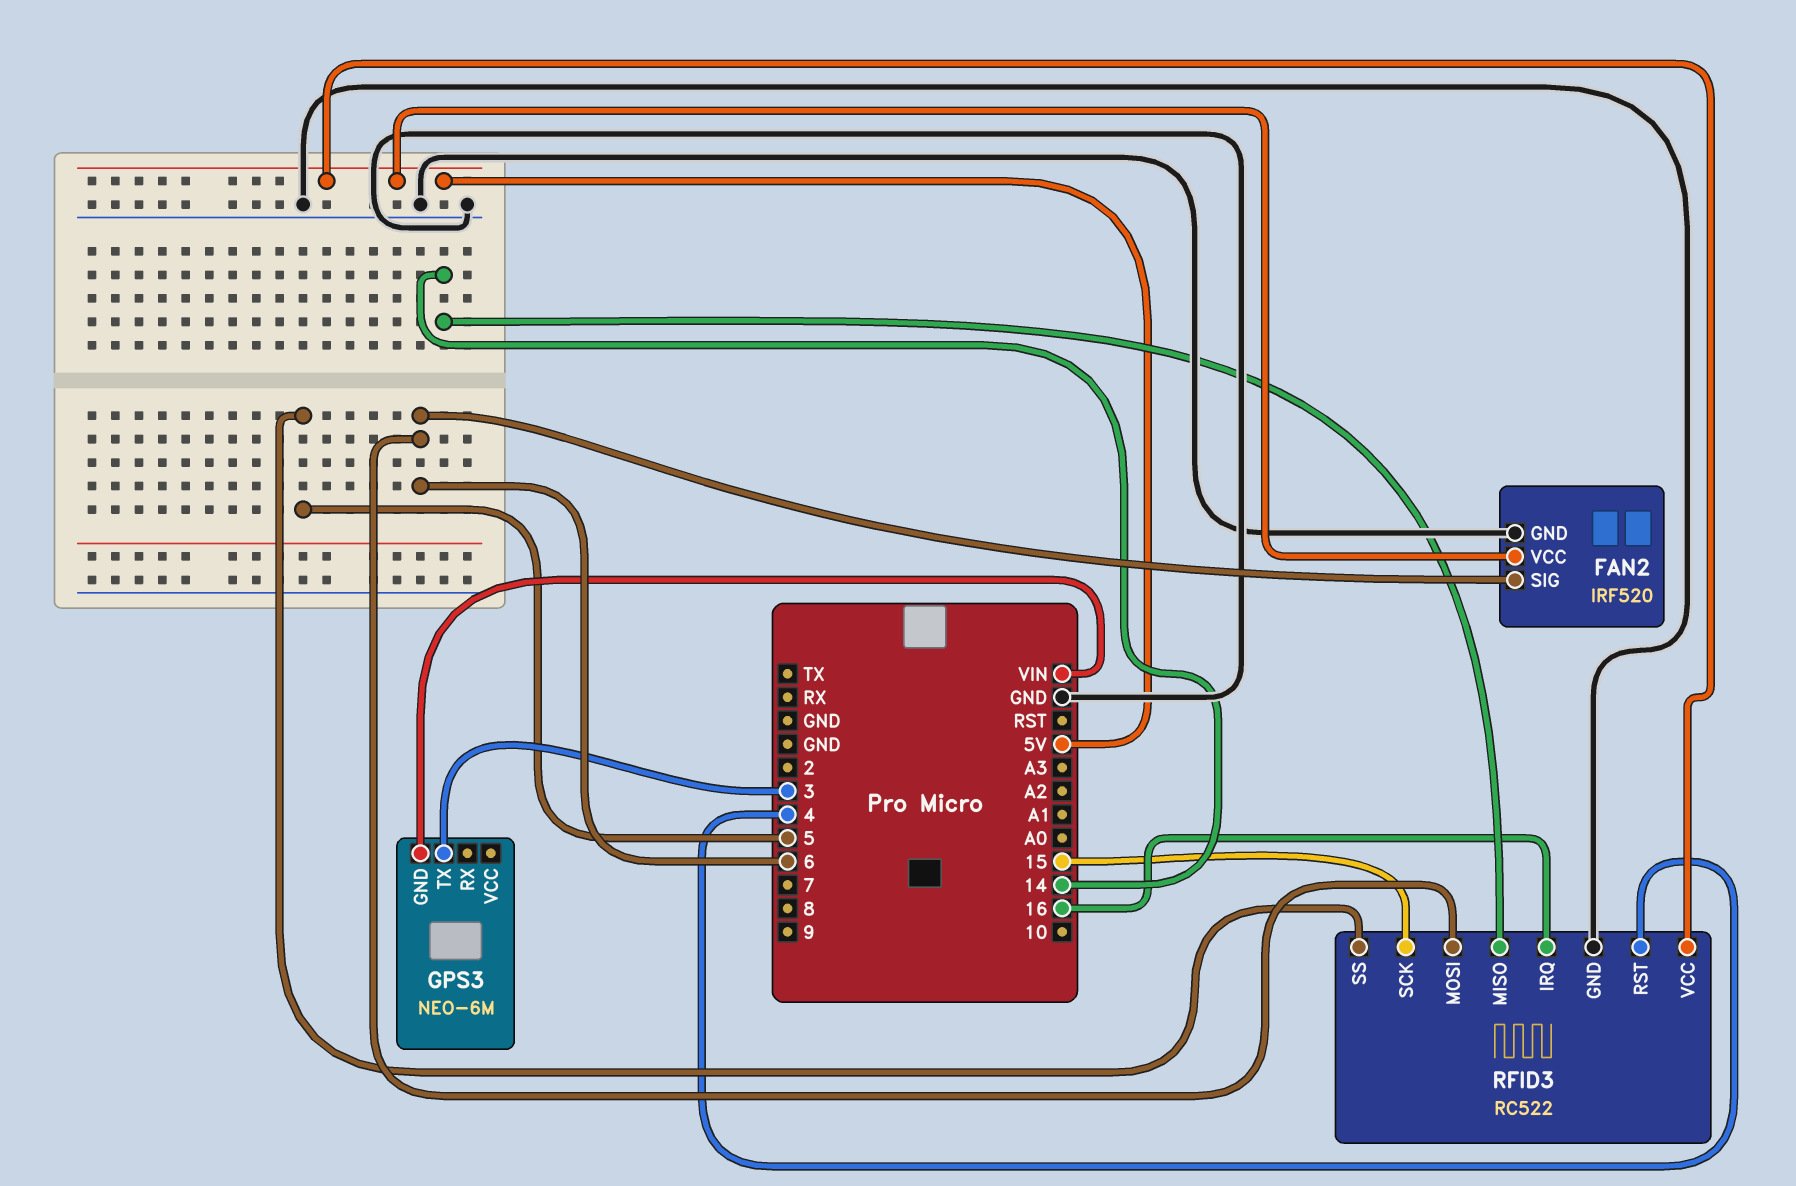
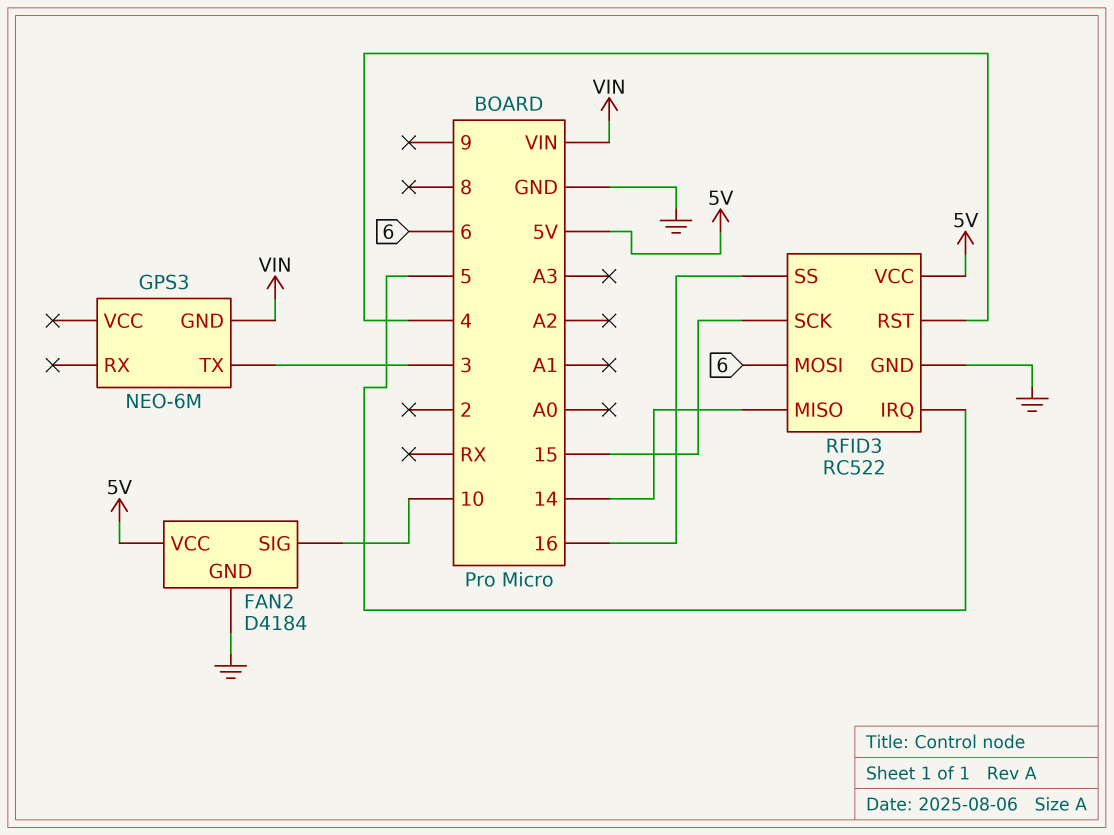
FAN2: IRF520 -> D4184
FAN2 pin SIG: 6 -> 10
RFID3 pin IRQ: 16 -> 5
RFID3 pin SS: 5 -> 16

